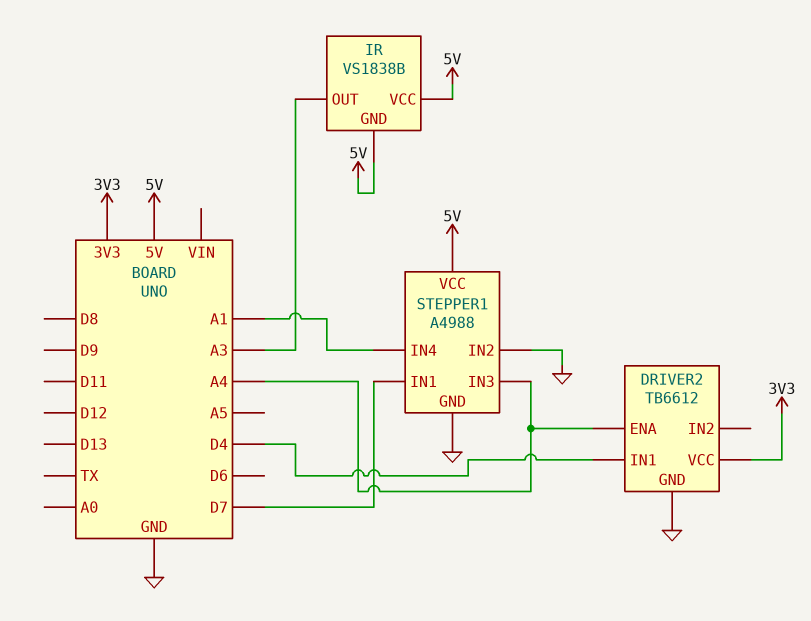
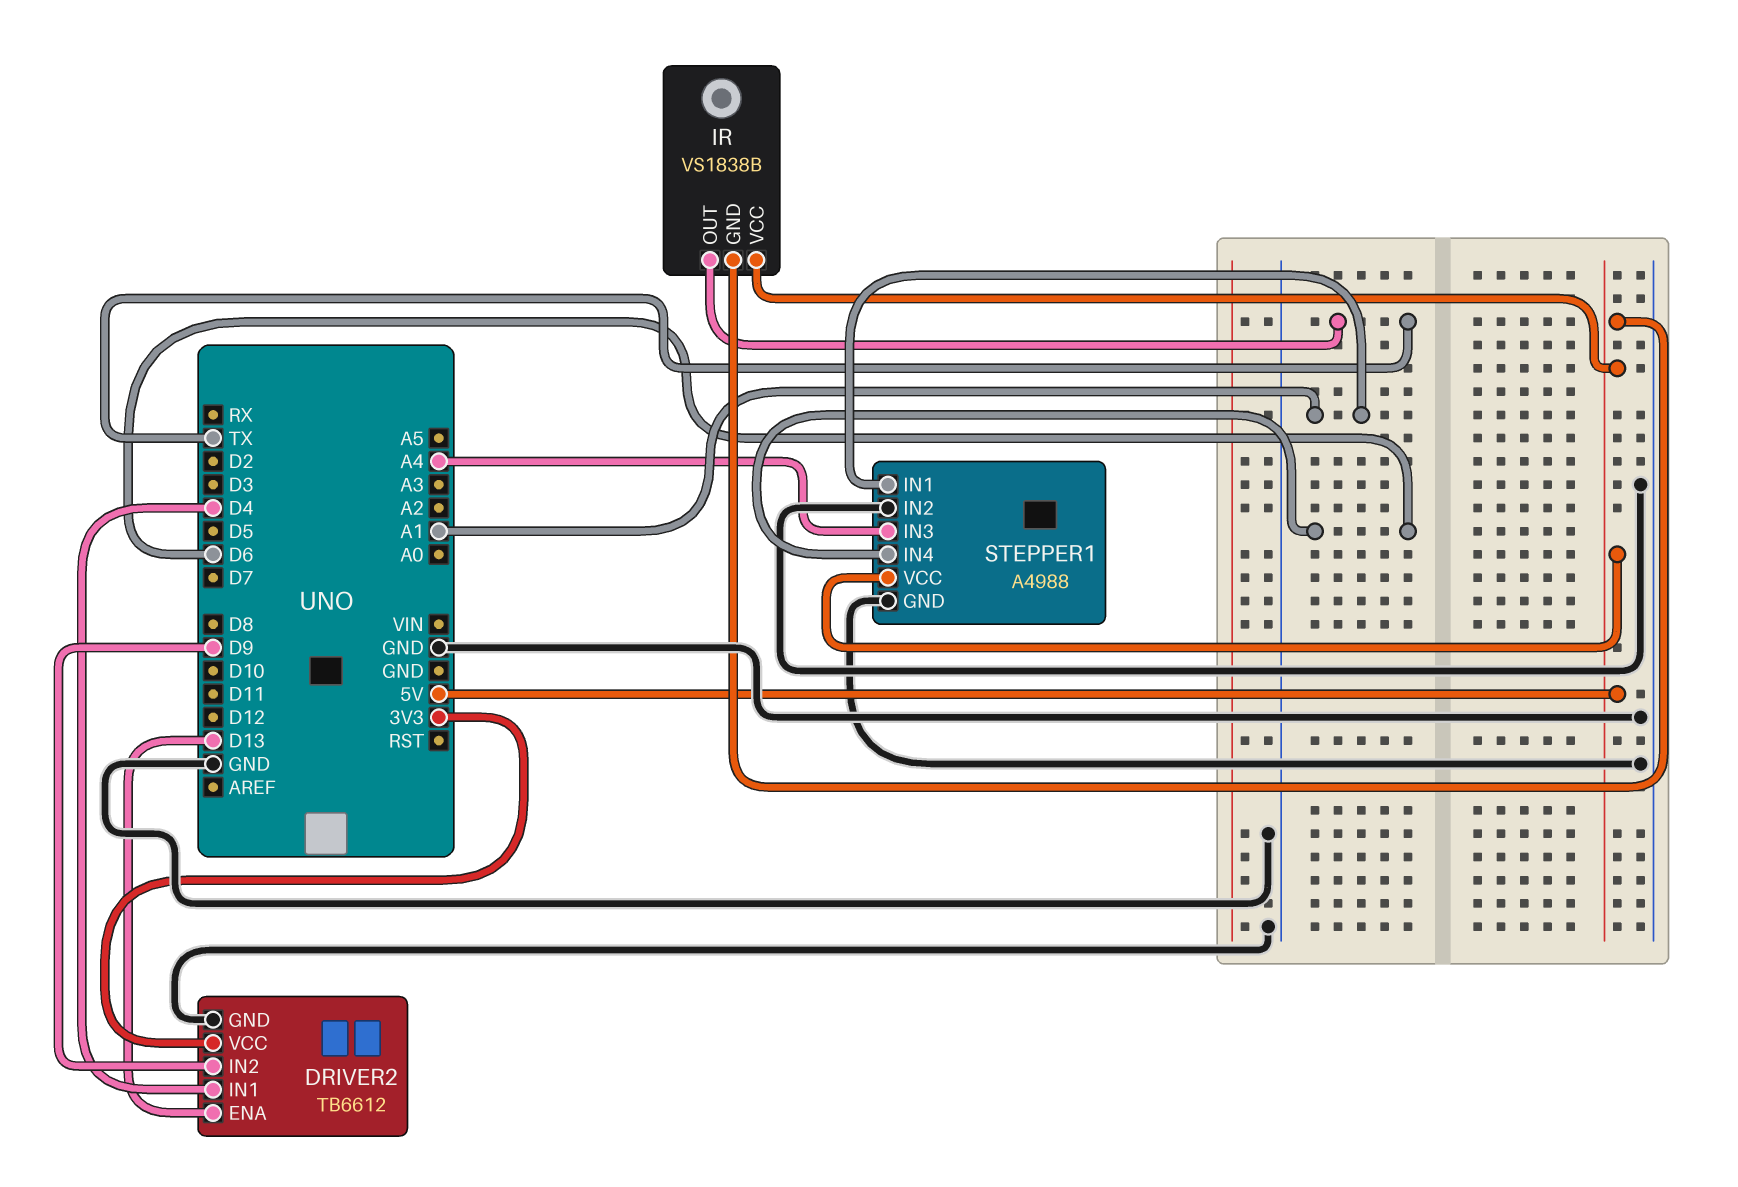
DRIVER2 pin ENA: A4 -> D13
DRIVER2 pin IN2: none -> D9
IR pin OUT: A3 -> TX
STEPPER1 pin IN1: D7 -> A1
STEPPER1 pin IN4: A1 -> D6

